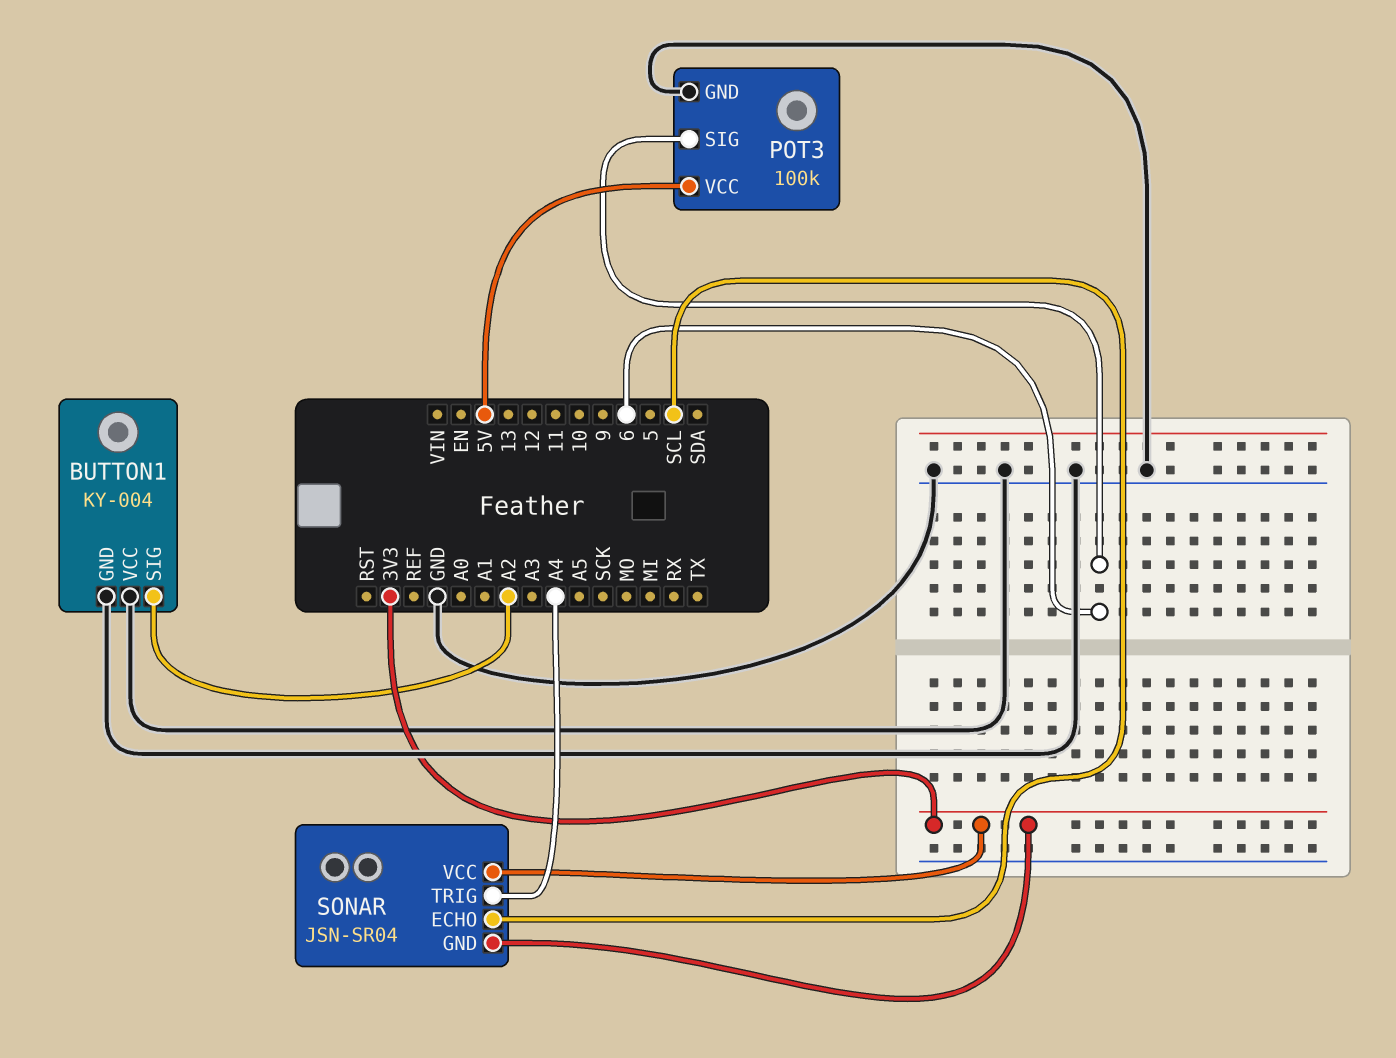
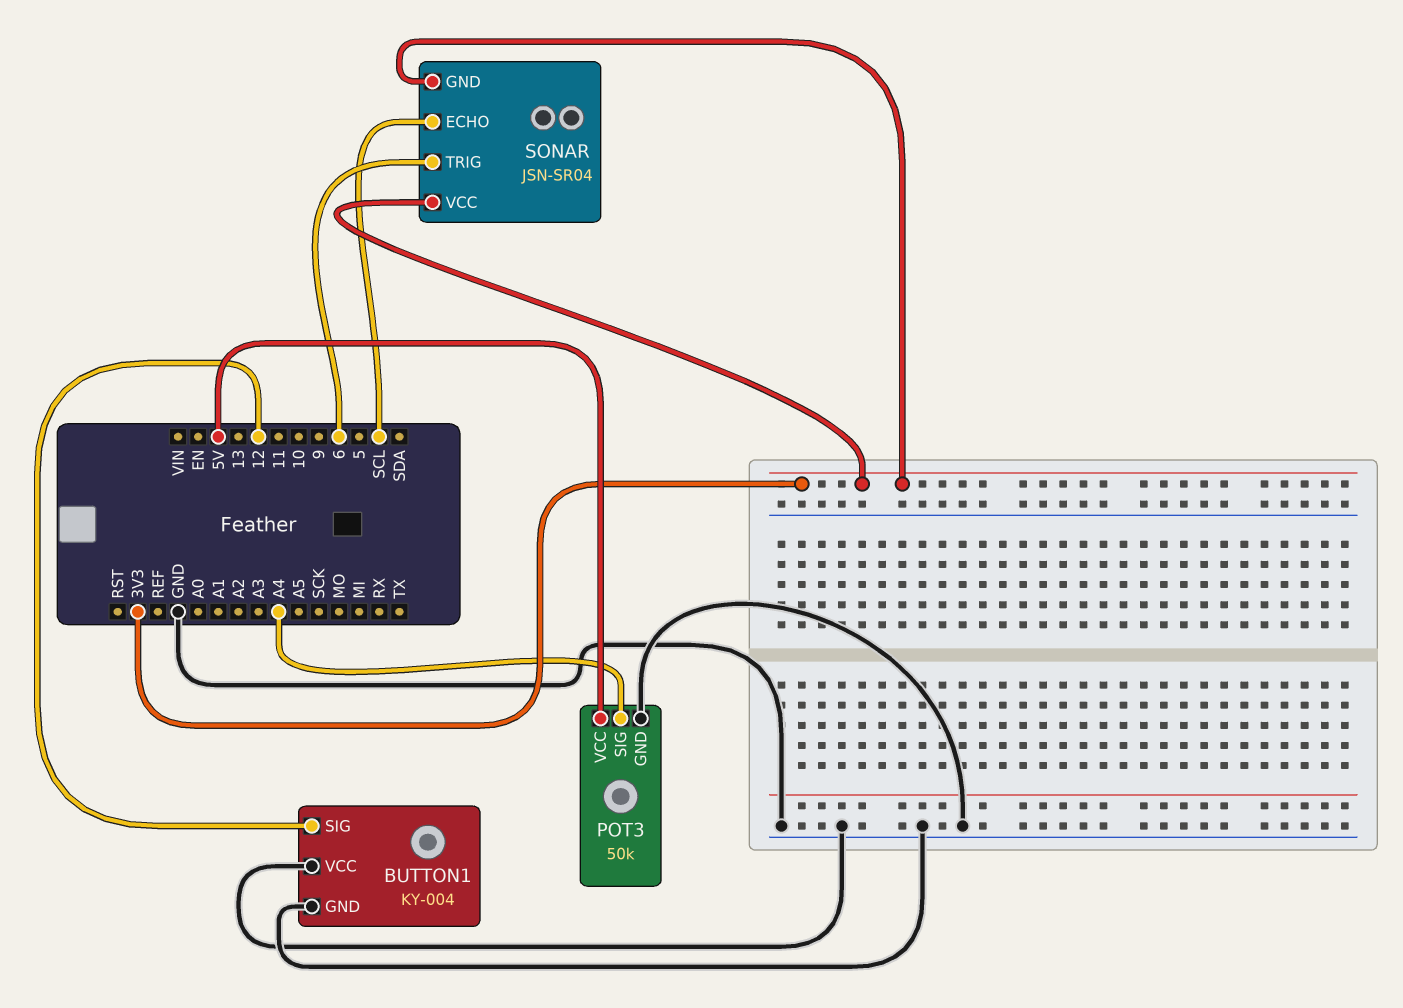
BUTTON1 pin SIG: A2 -> 12
POT3: 100k -> 50k
POT3 pin SIG: 6 -> A4
SONAR pin TRIG: A4 -> 6

